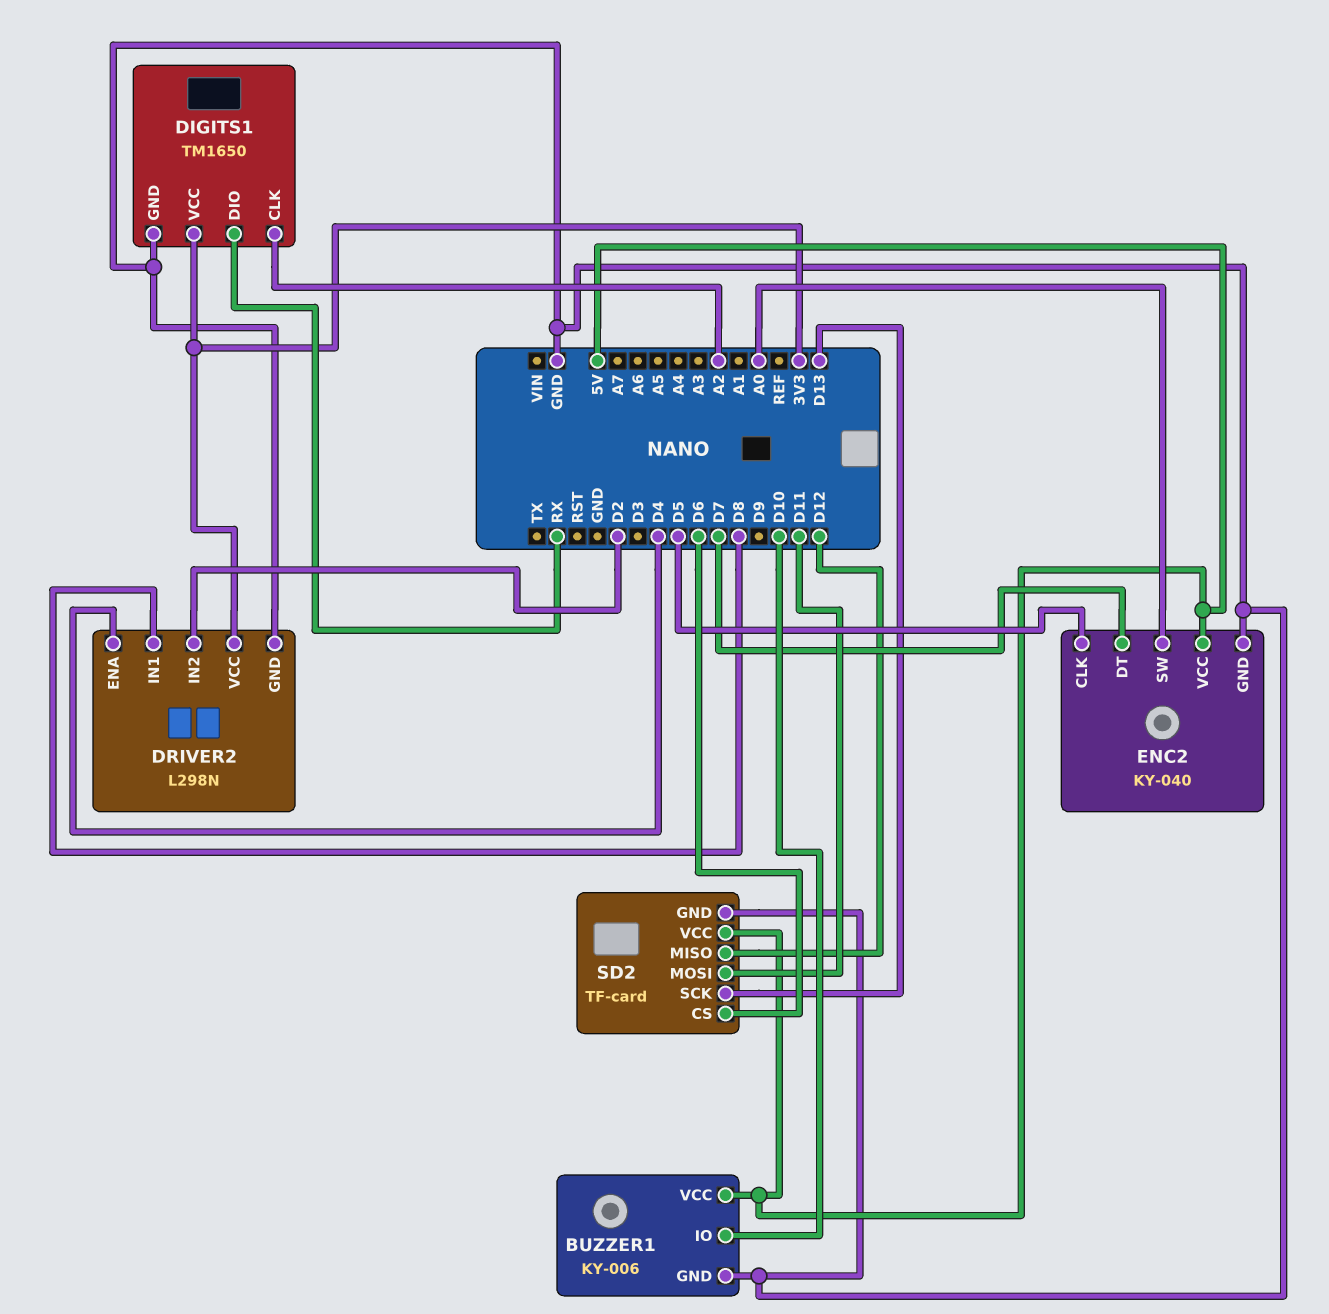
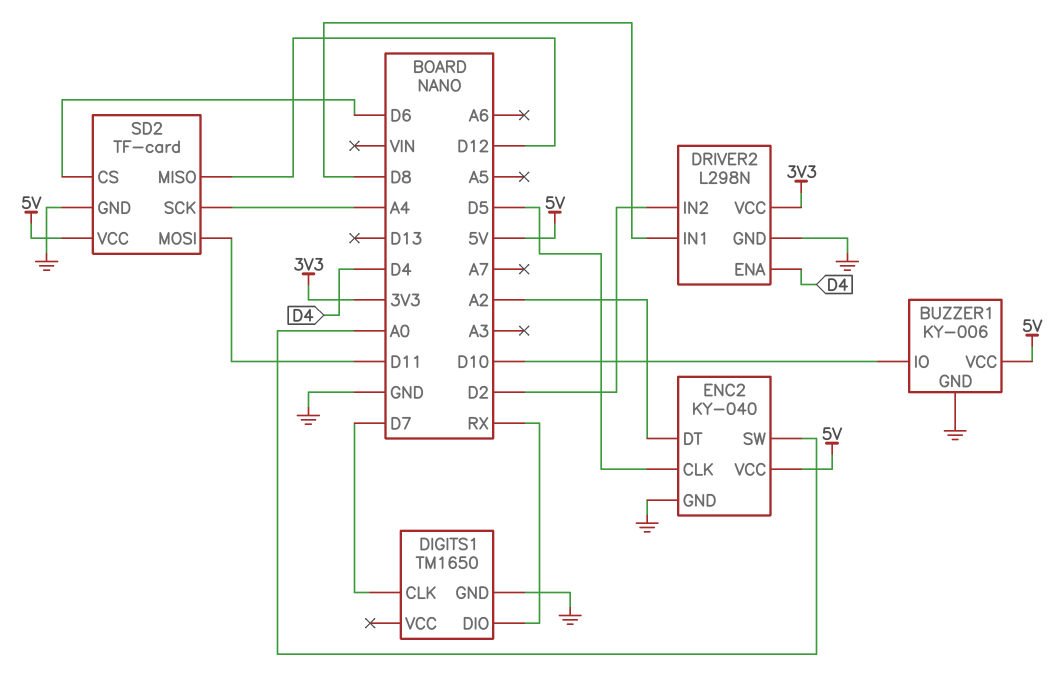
DIGITS1 pin CLK: A2 -> D7
DIGITS1 pin VCC: 3V3 -> none
ENC2 pin DT: D7 -> A2
SD2 pin SCK: D13 -> A4

